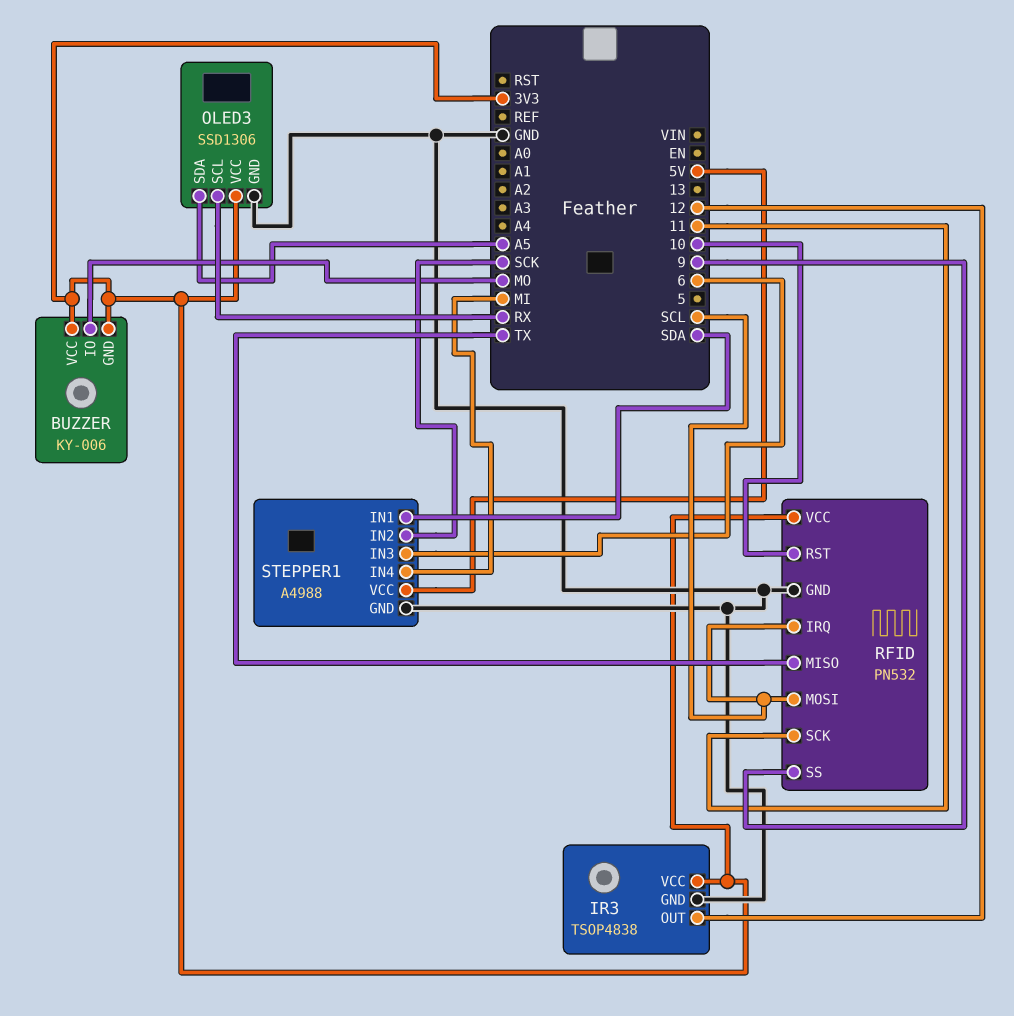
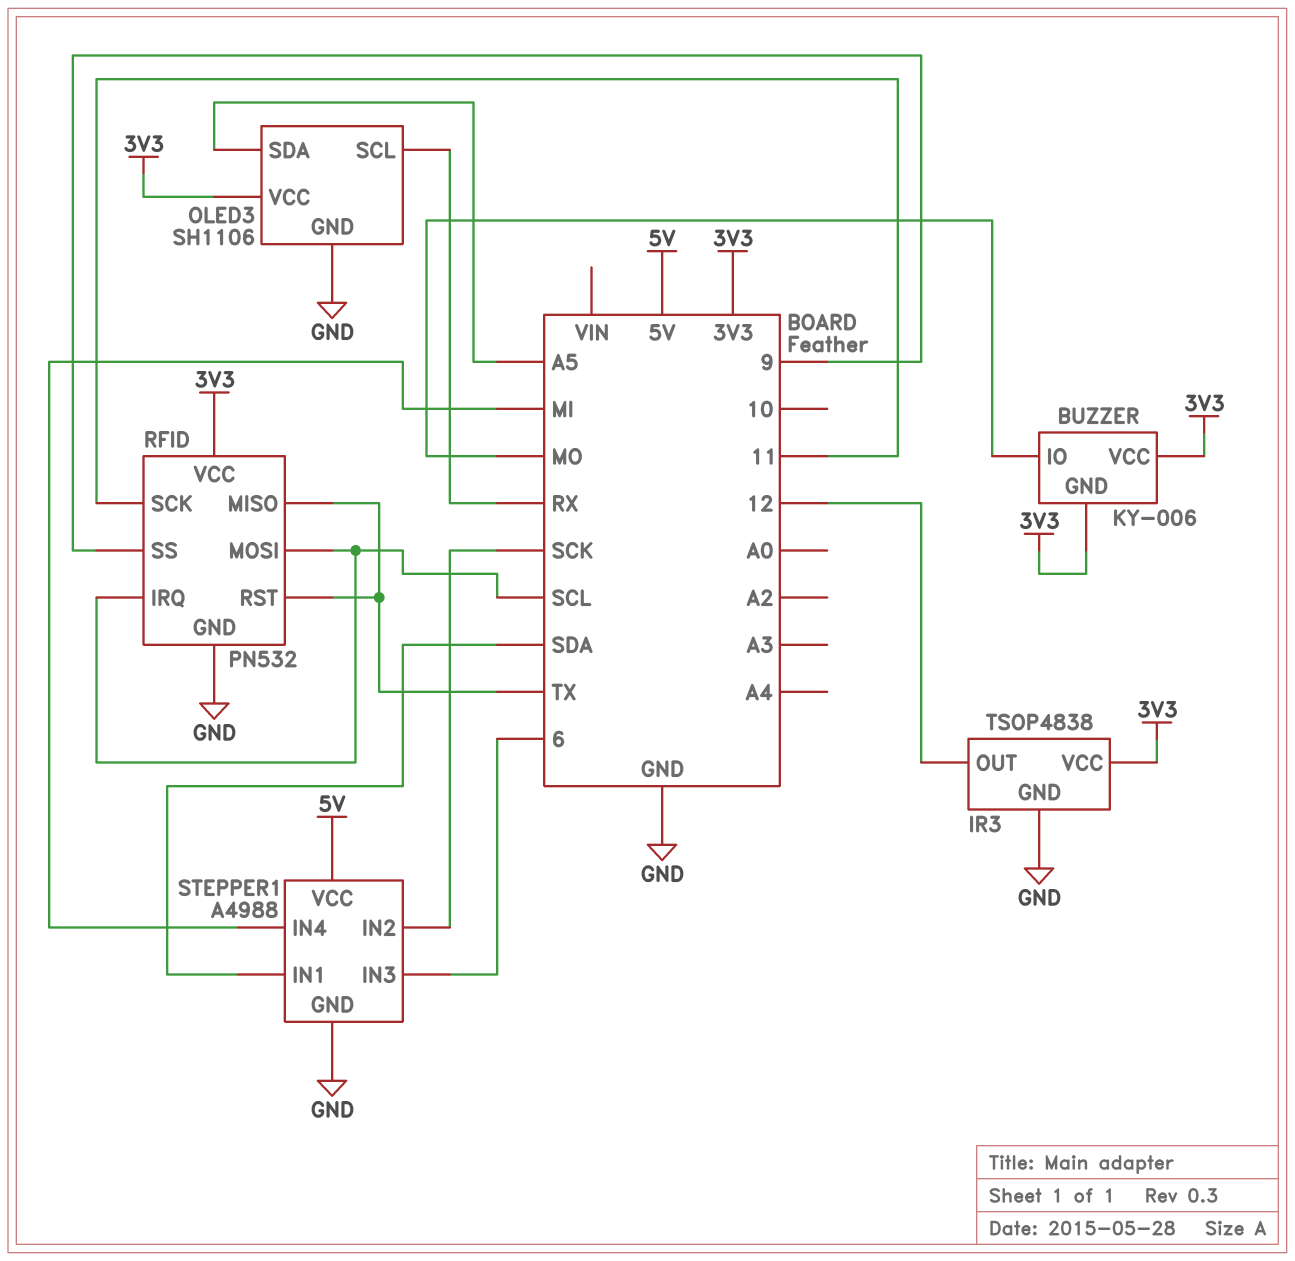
OLED3: SSD1306 -> SH1106
RFID pin RST: 10 -> TX

